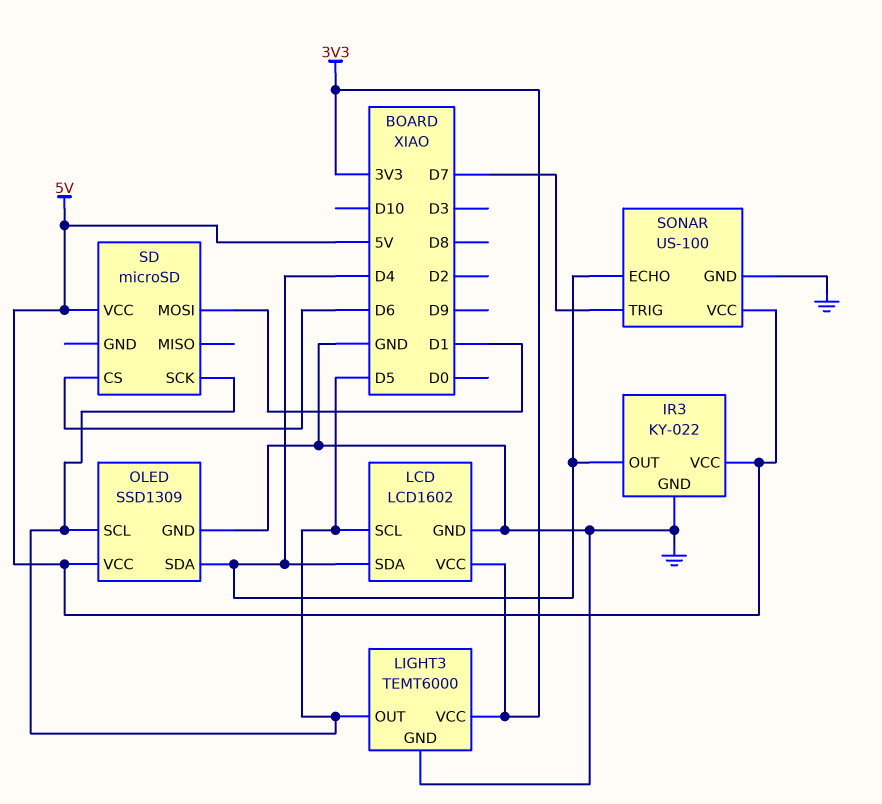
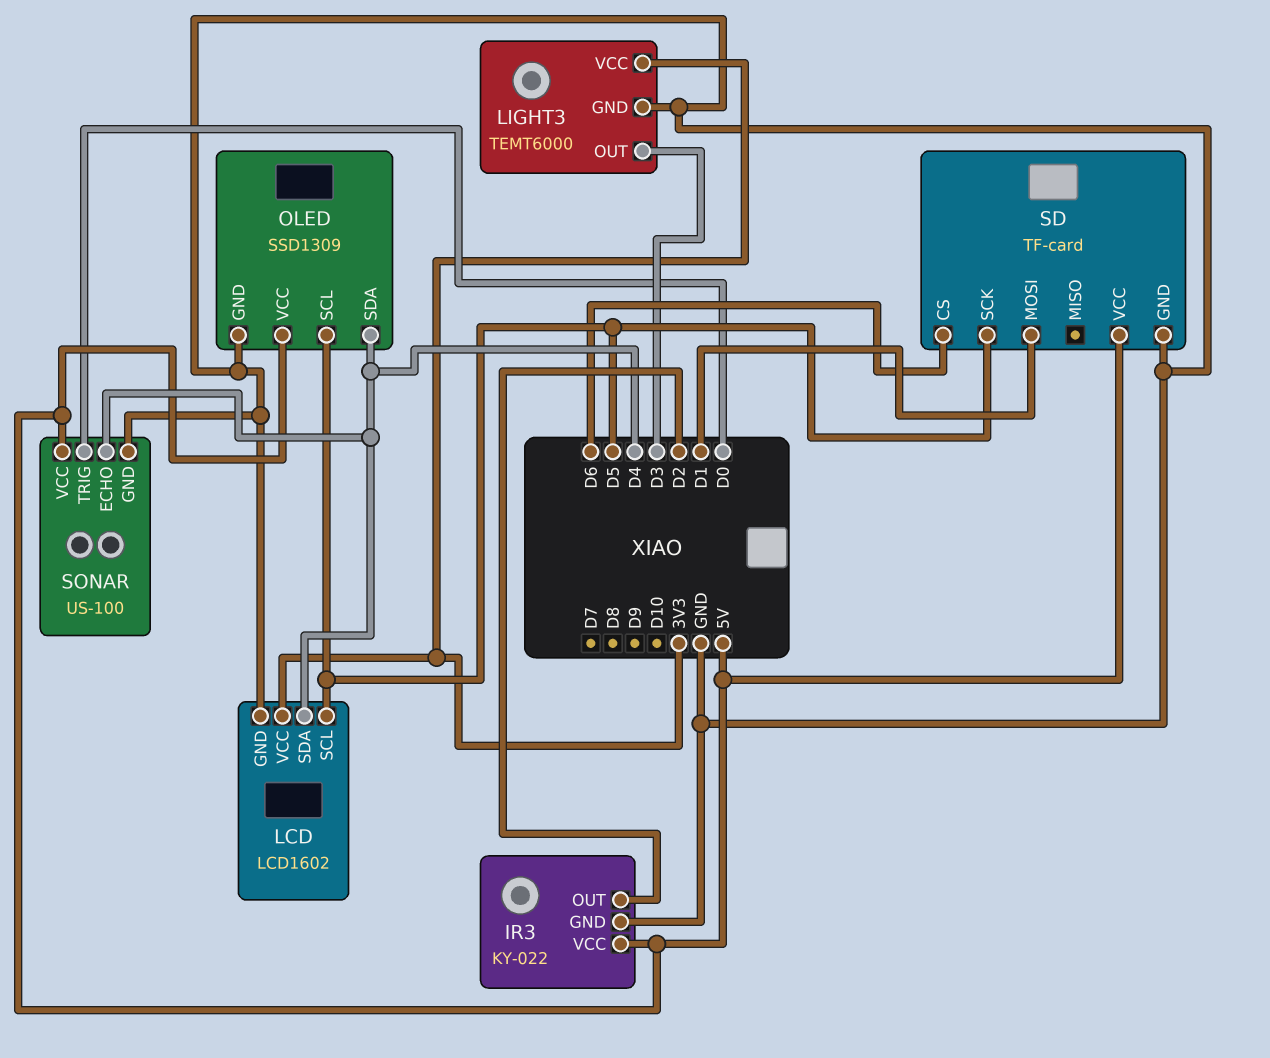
IR3 pin OUT: D4 -> D2
LIGHT3 pin OUT: D5 -> D3
SD: microSD -> TF-card
SD pin GND: none -> GND
SONAR pin TRIG: D7 -> D0

